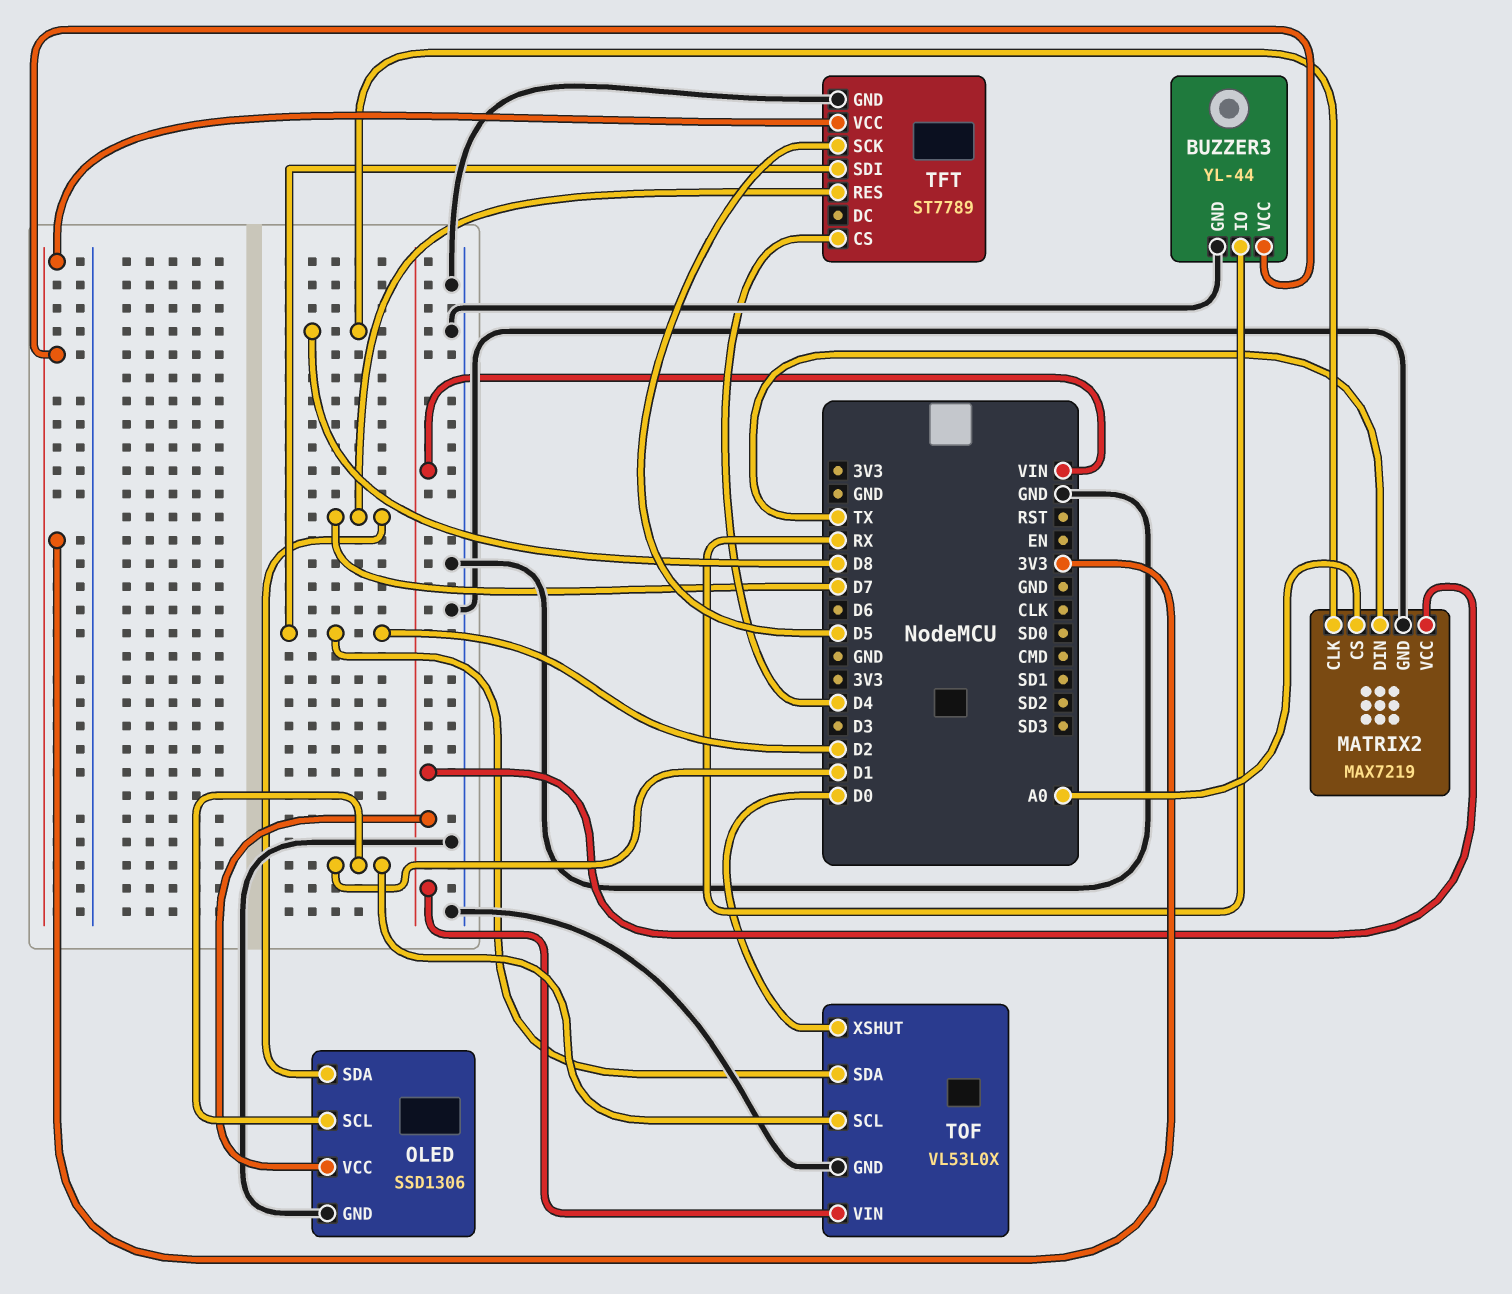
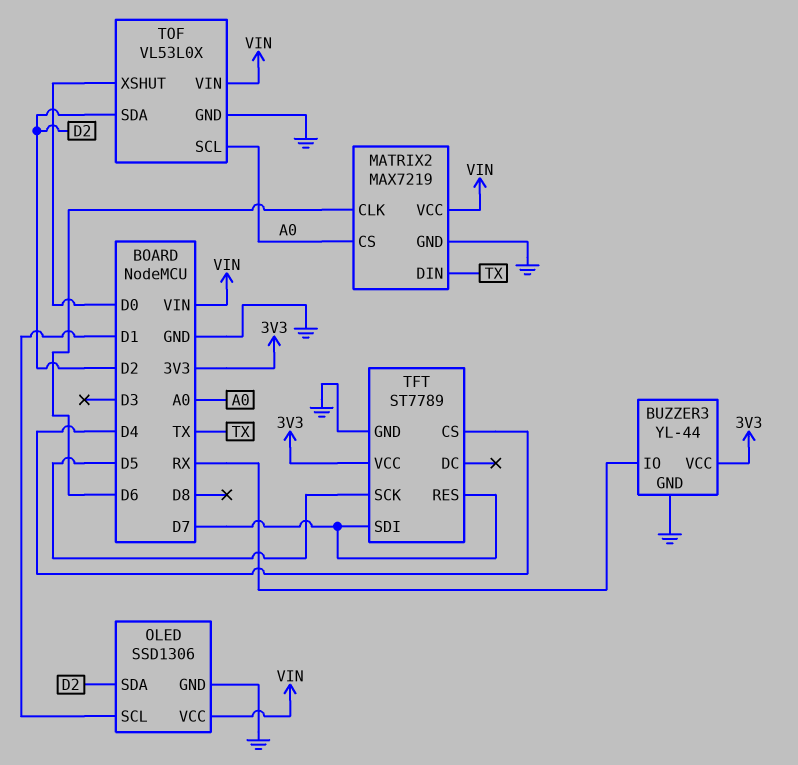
MATRIX2 pin CLK: D8 -> D6
OLED pin SDA: D7 -> D2
TFT pin SDI: D2 -> D7
TOF pin SCL: D1 -> A0

